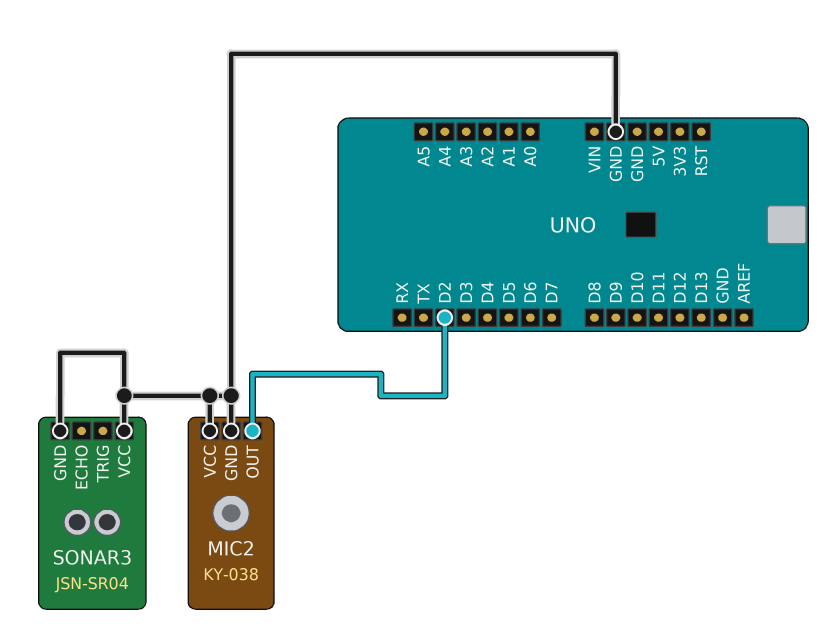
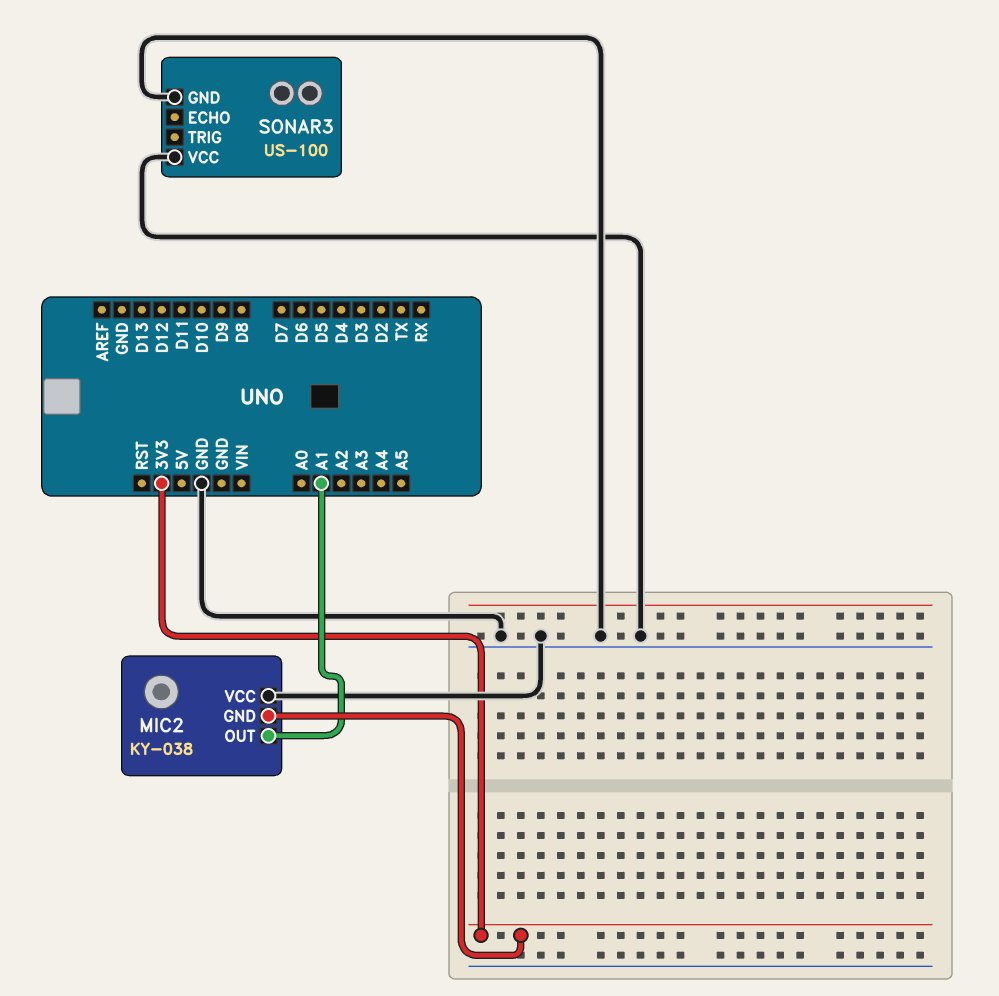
MIC2 pin GND: GND -> 3V3
MIC2 pin OUT: D2 -> A1
SONAR3: JSN-SR04 -> US-100

